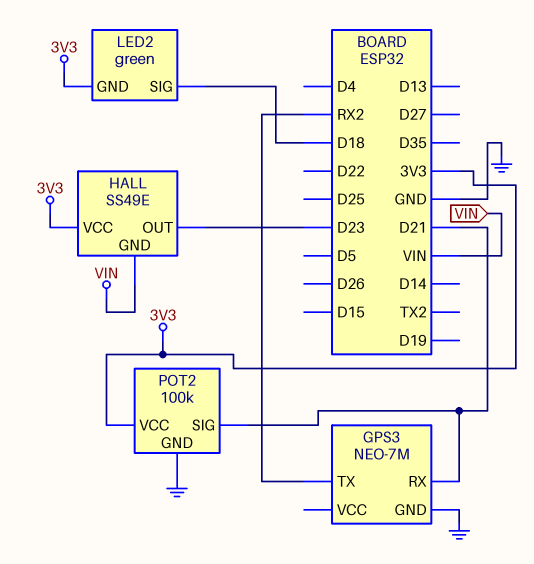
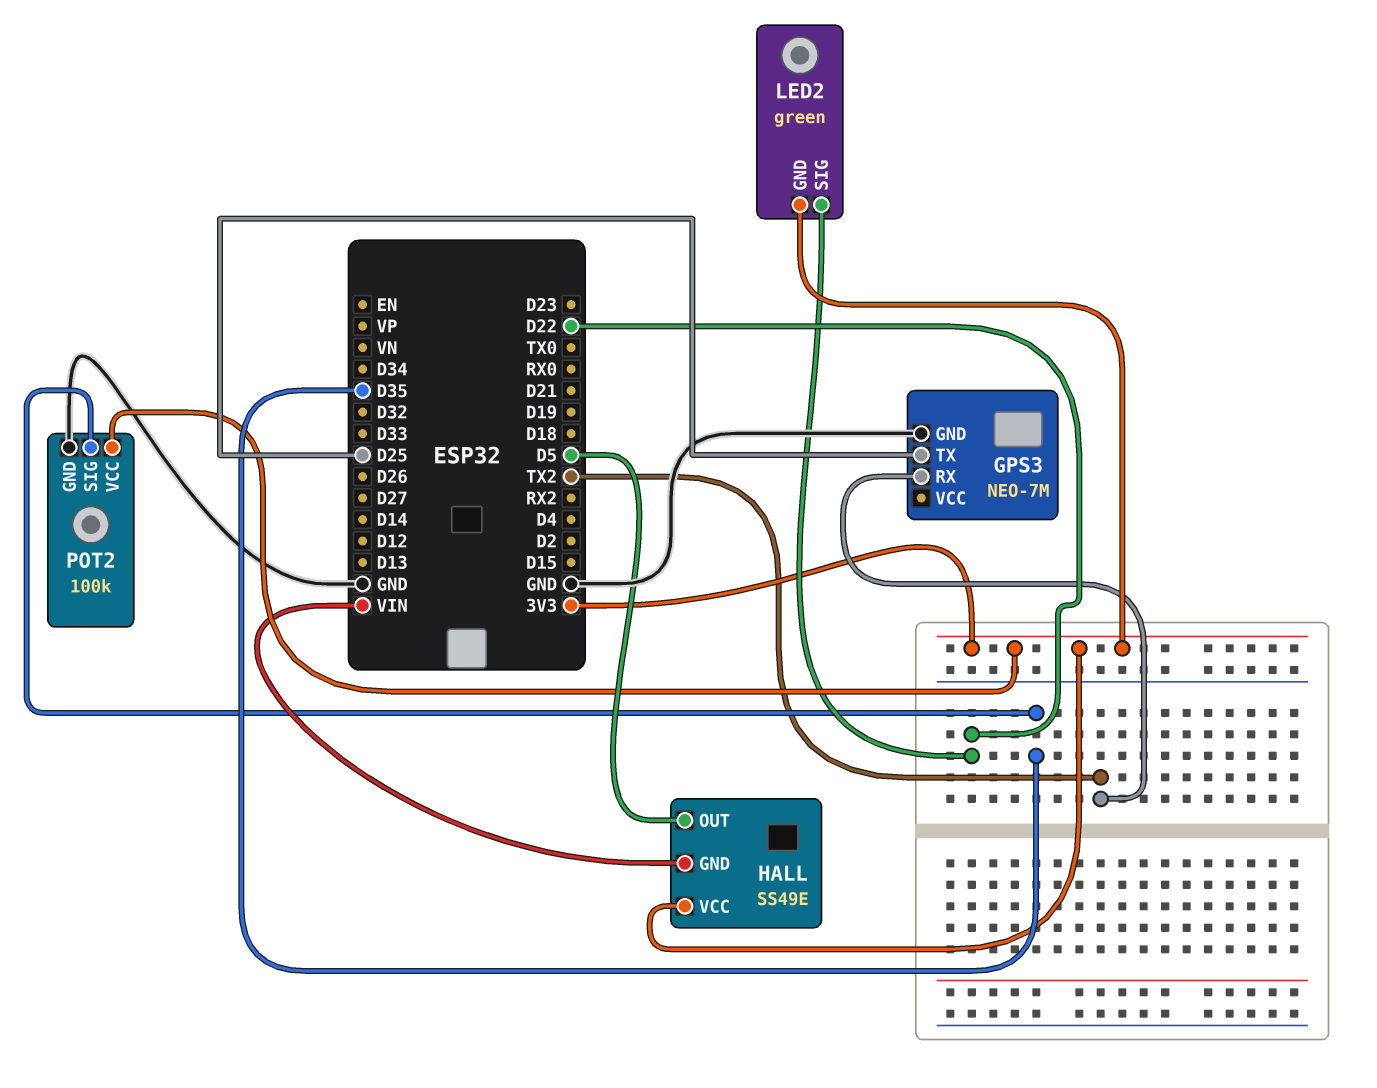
GPS3 pin RX: D21 -> TX2
GPS3 pin TX: RX2 -> D25
HALL pin OUT: D23 -> D5
LED2 pin SIG: D18 -> D22
POT2 pin SIG: D21 -> D35

